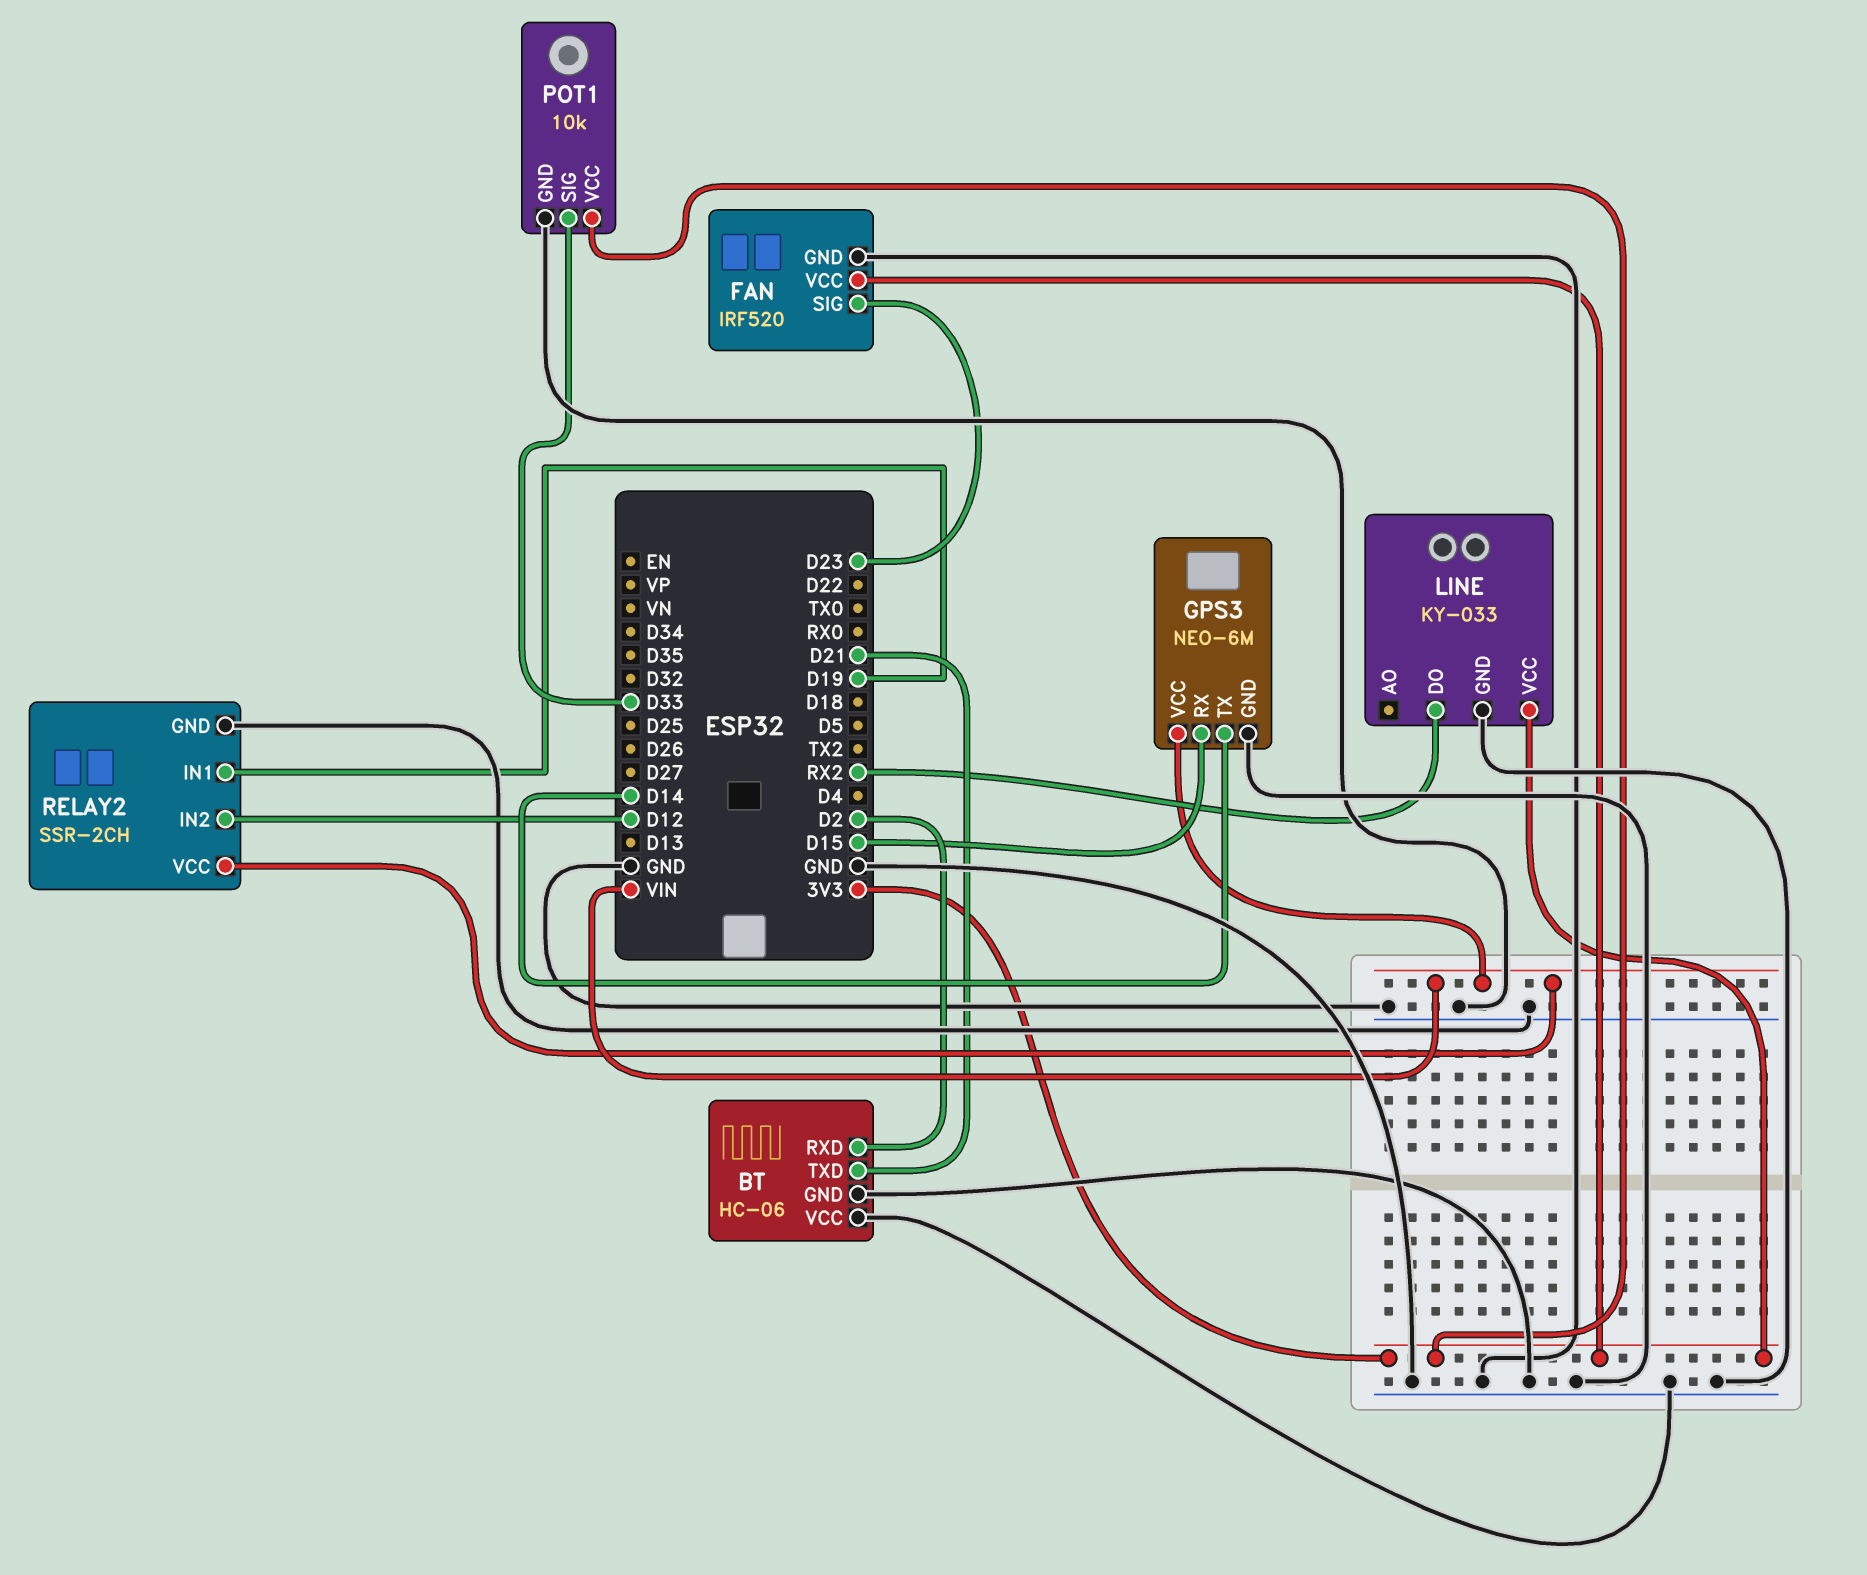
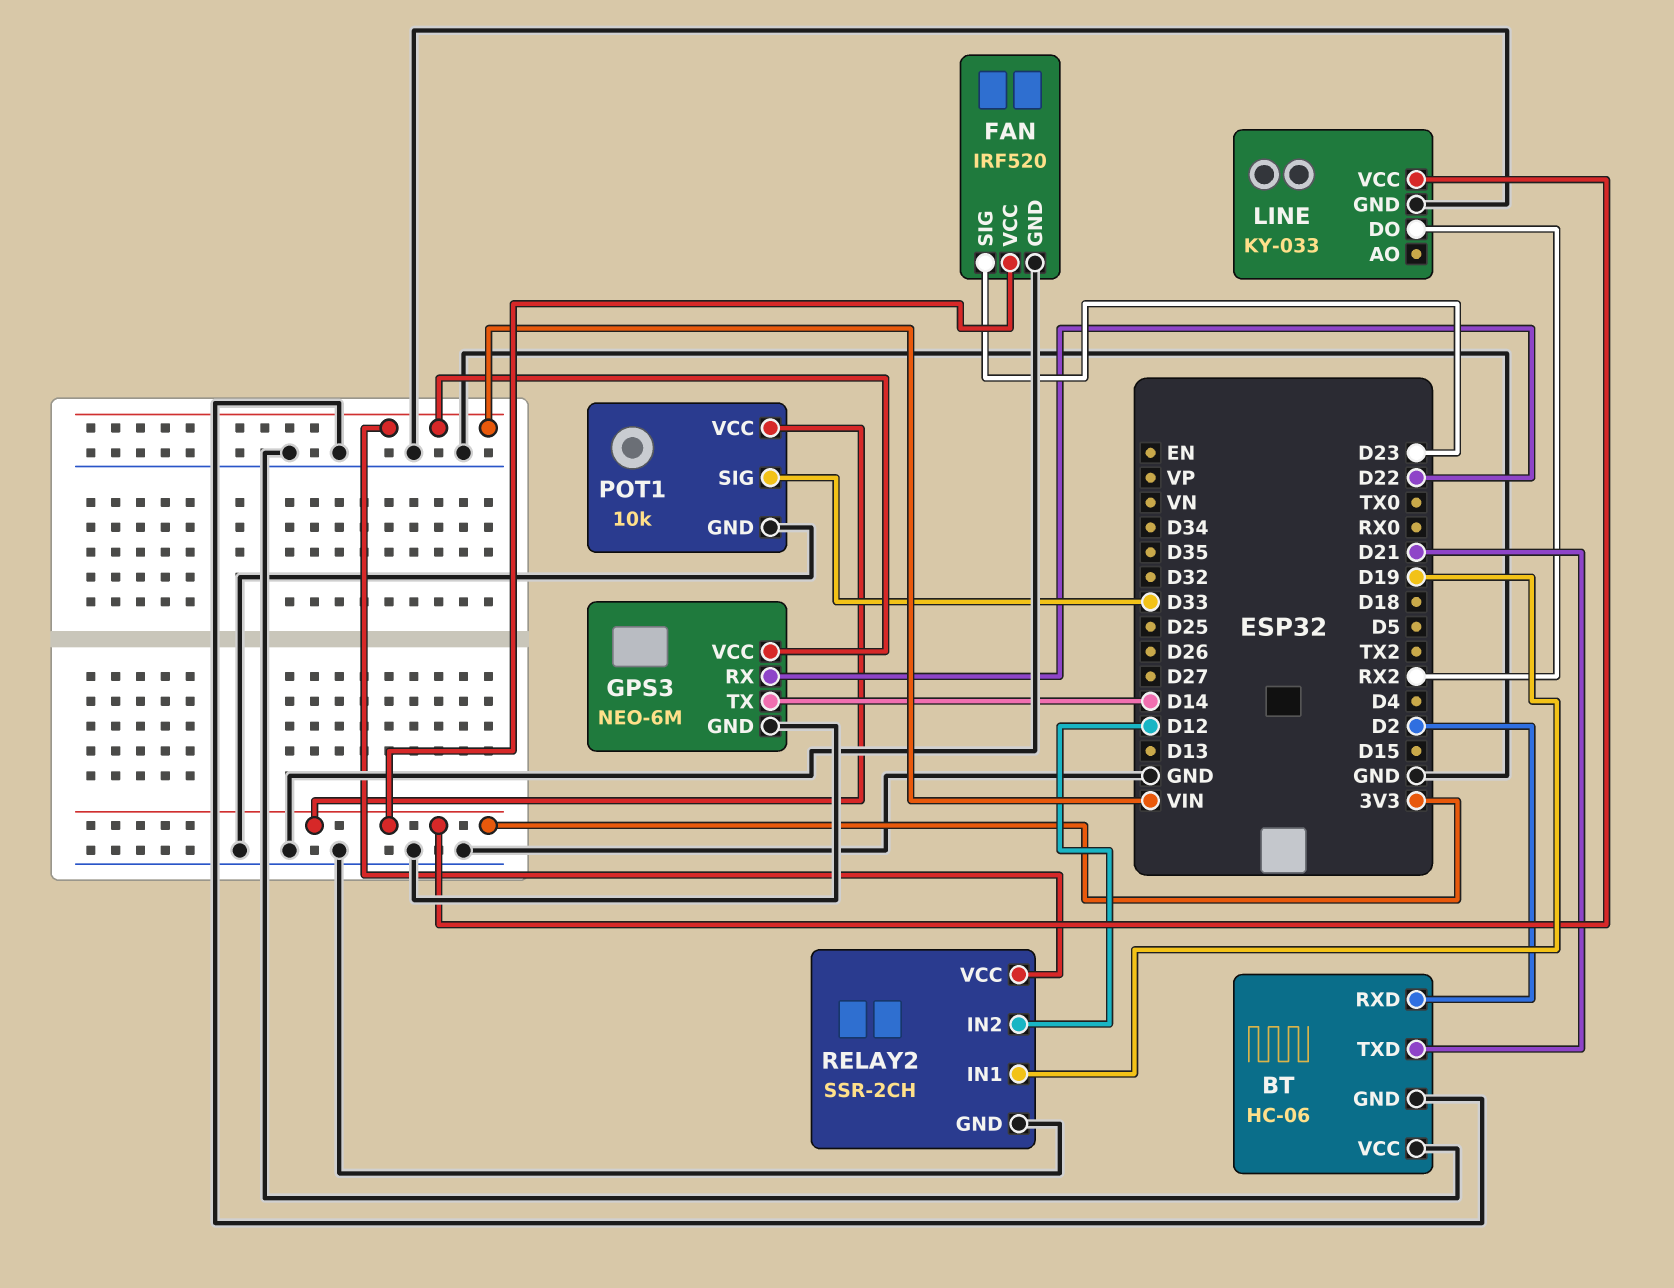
GPS3 pin RX: D15 -> D22

